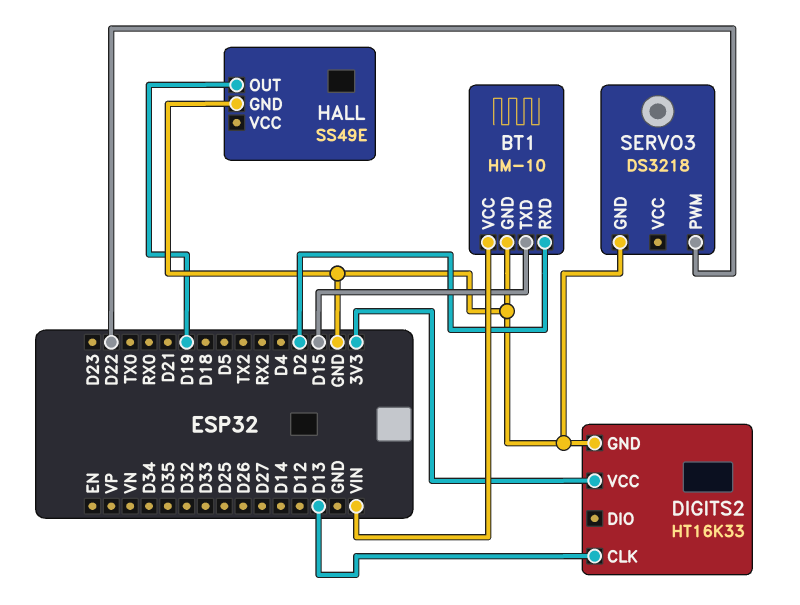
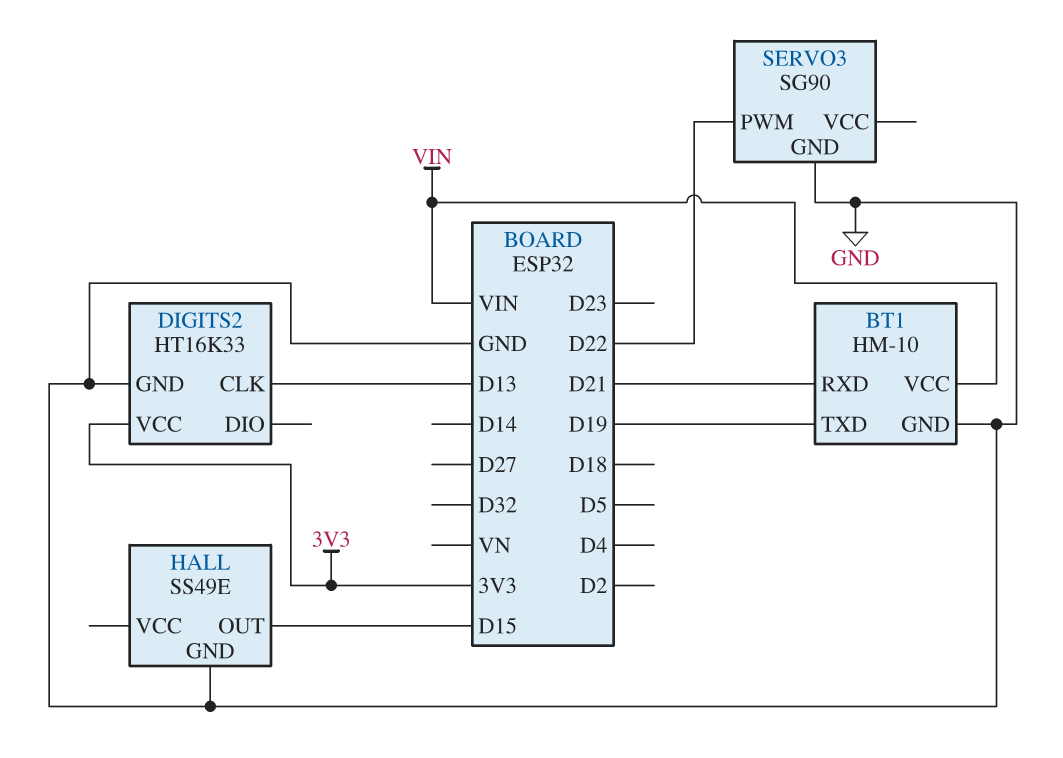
BT1 pin RXD: D2 -> D21
BT1 pin TXD: D15 -> D19
HALL pin OUT: D19 -> D15
SERVO3: DS3218 -> SG90

